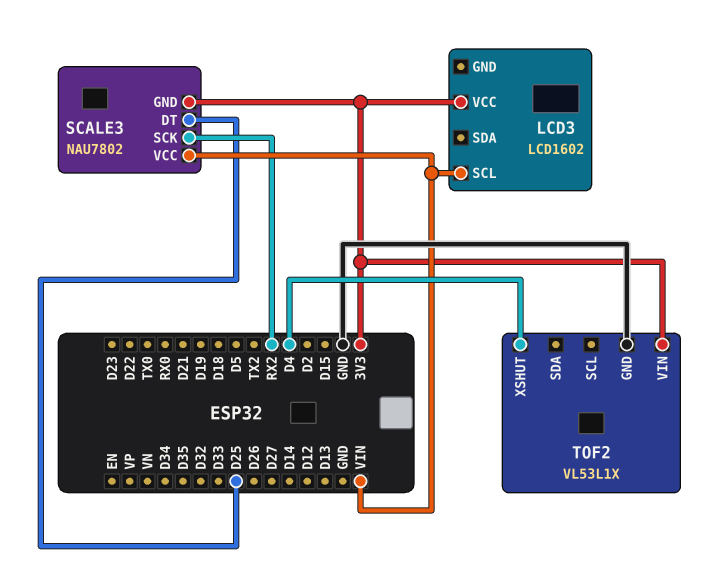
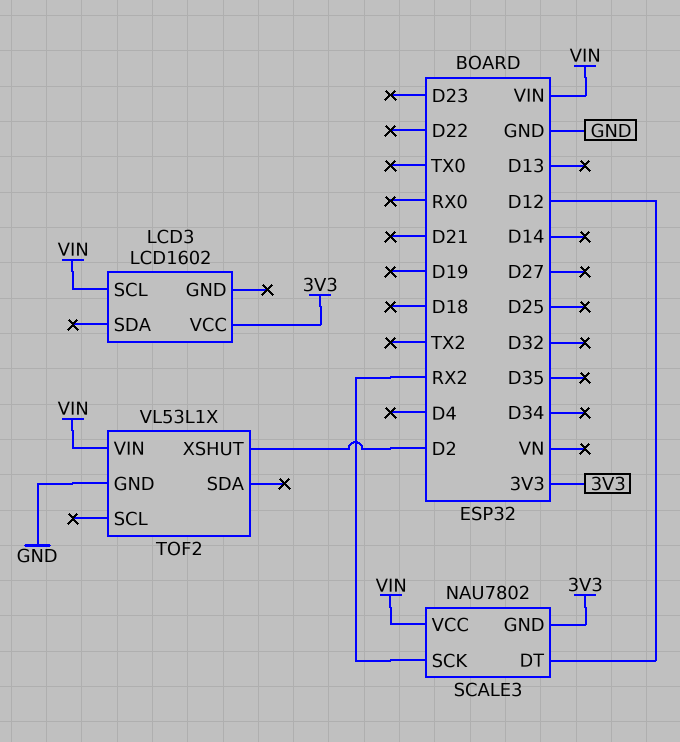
SCALE3 pin DT: D25 -> D12
TOF2 pin VIN: 3V3 -> VIN
TOF2 pin XSHUT: D4 -> D2

